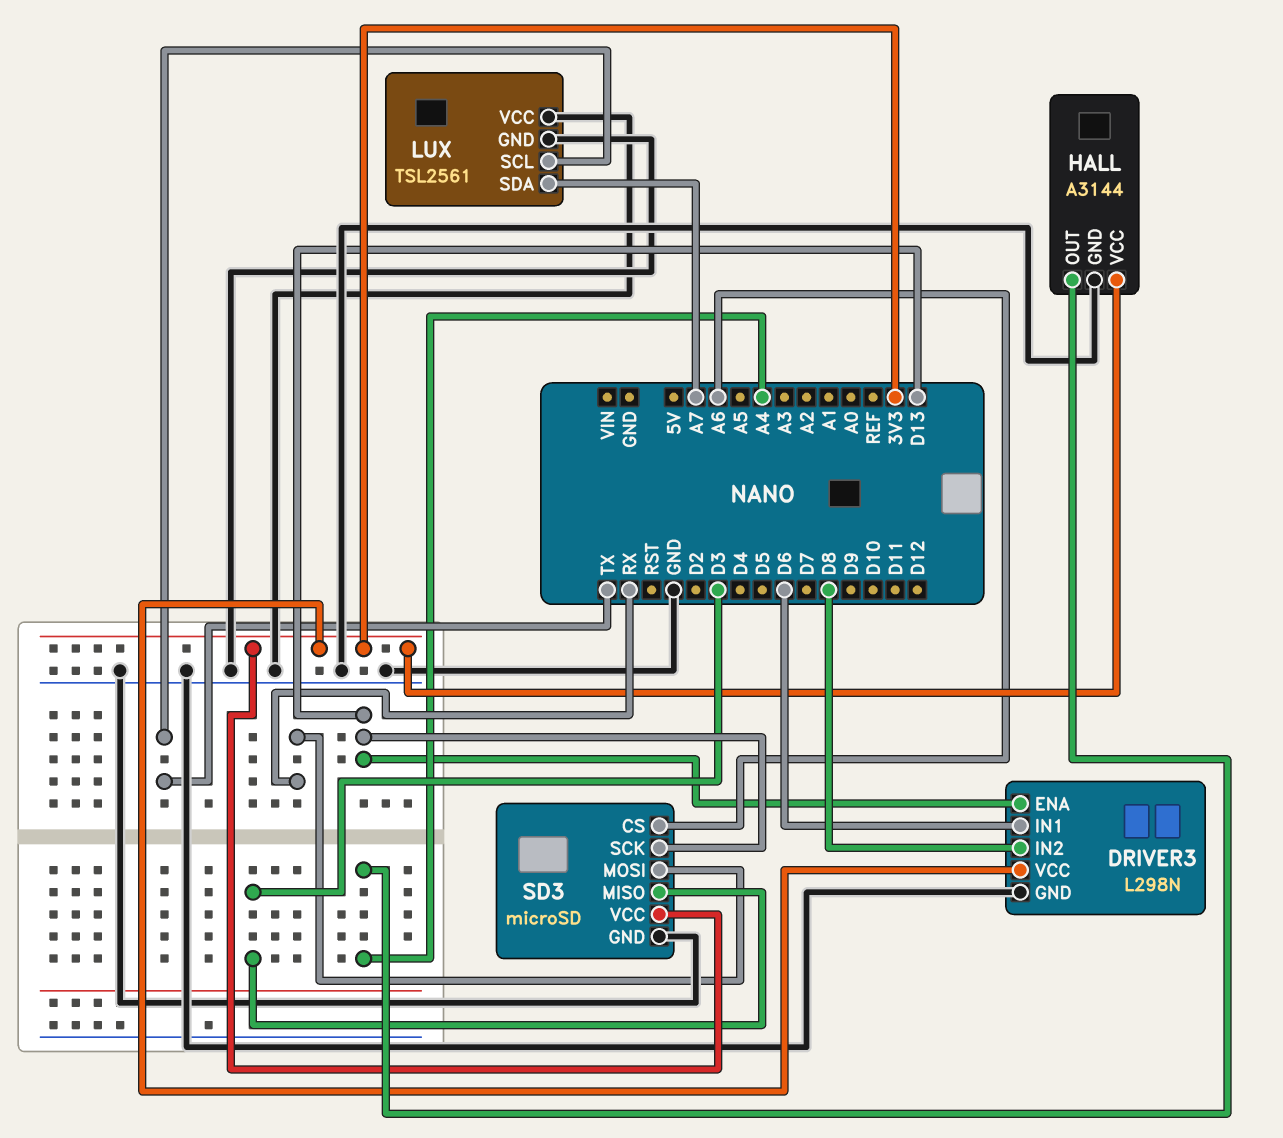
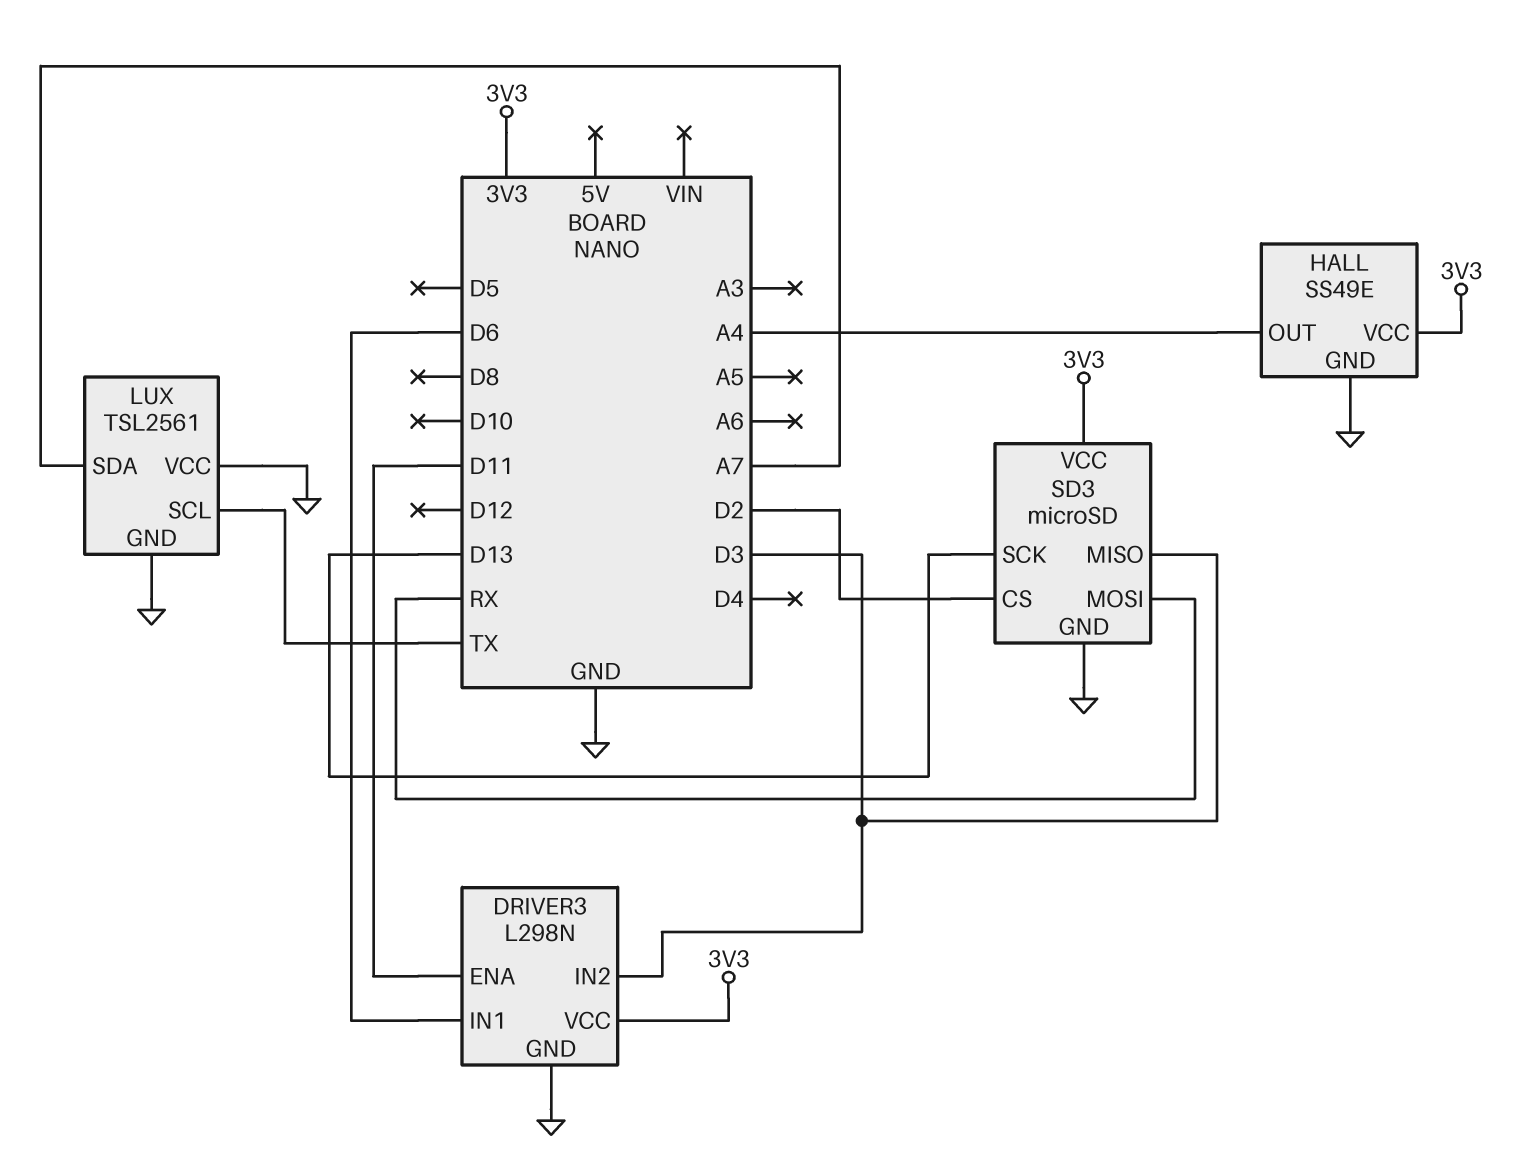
DRIVER3 pin ENA: D13 -> D11
DRIVER3 pin IN2: D8 -> D3
HALL: A3144 -> SS49E
SD3 pin CS: A6 -> D2

